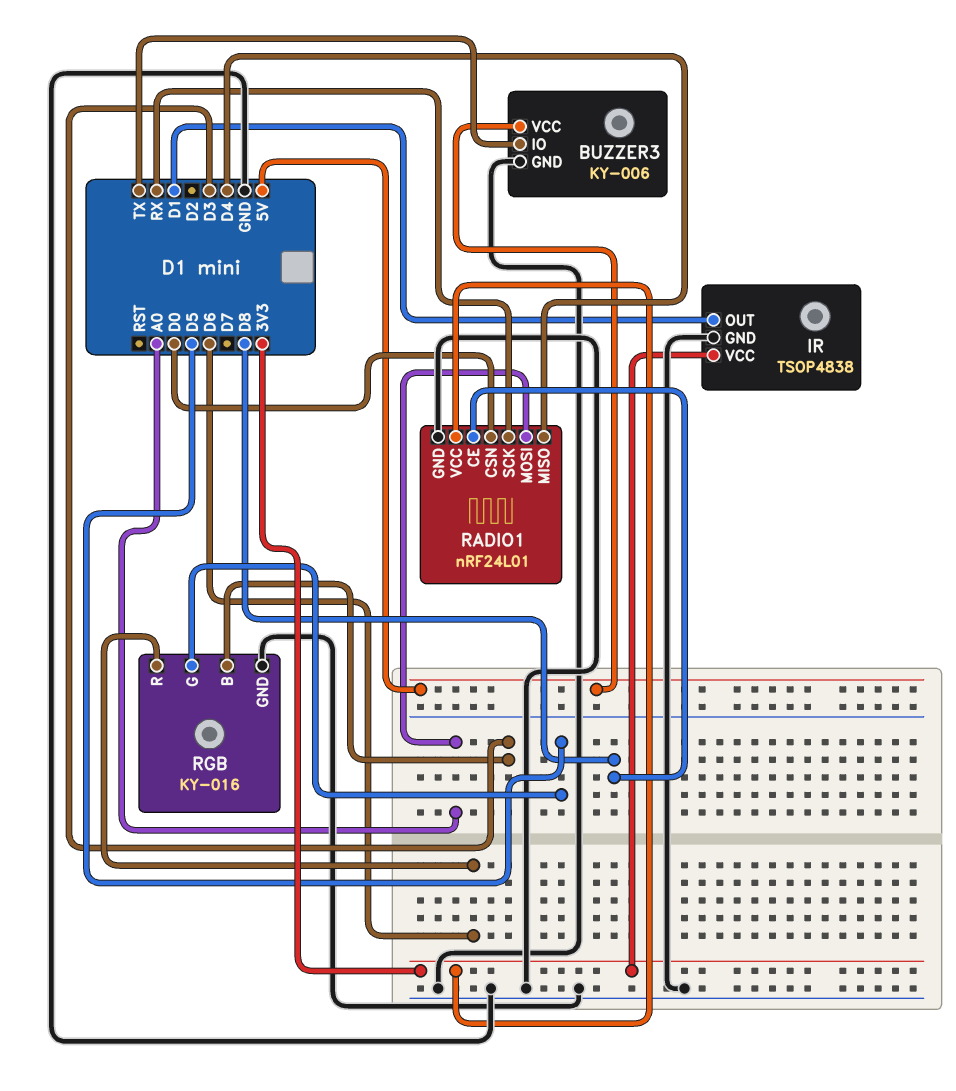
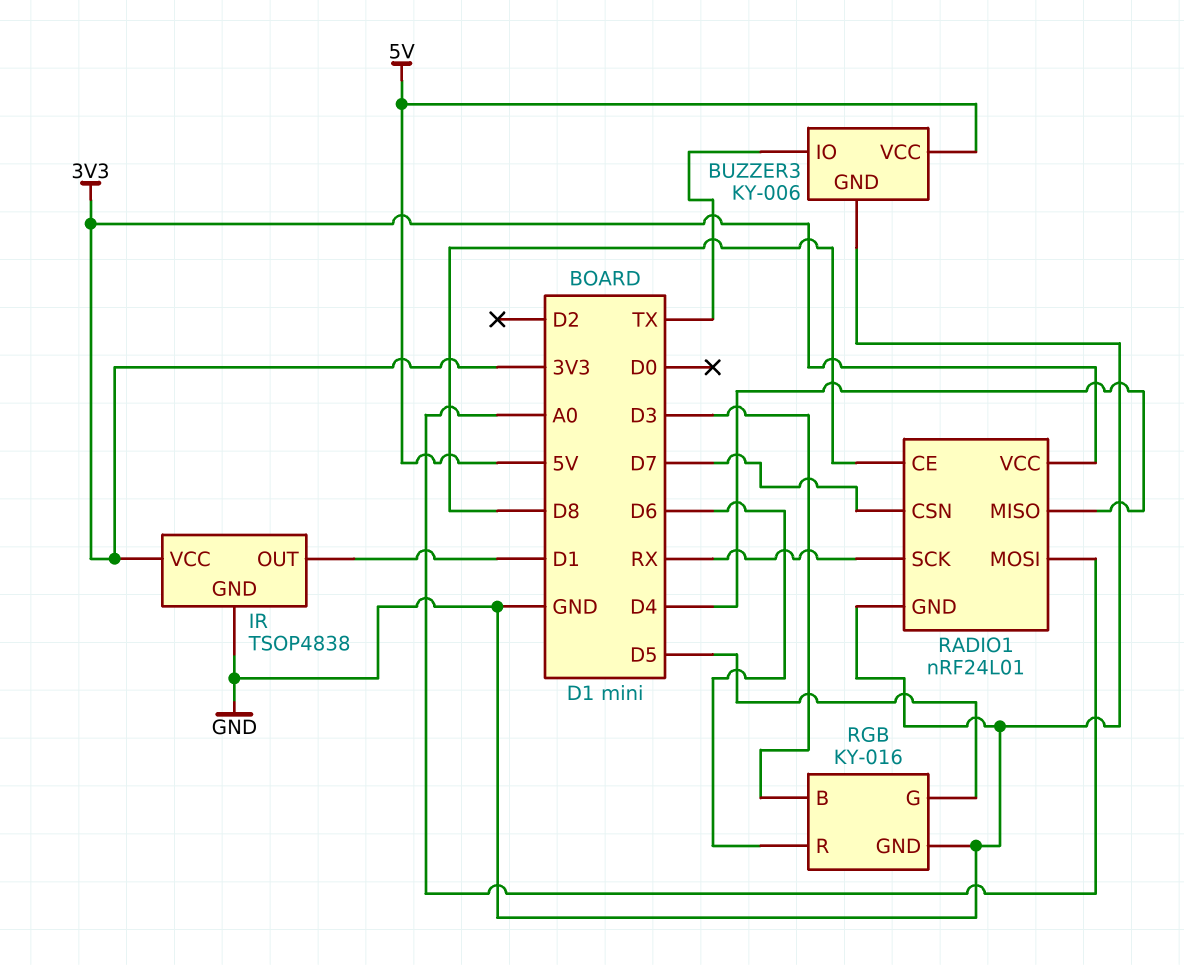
RADIO1 pin CSN: D0 -> D7

